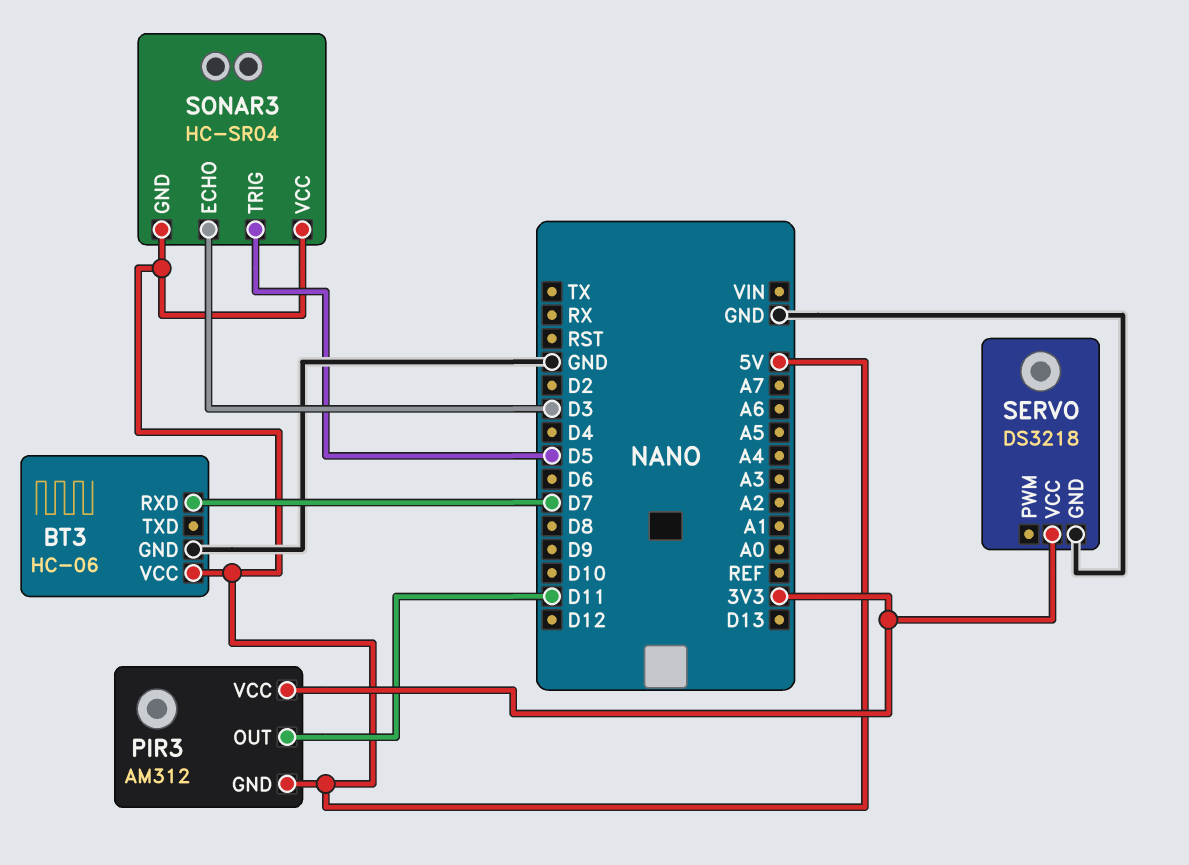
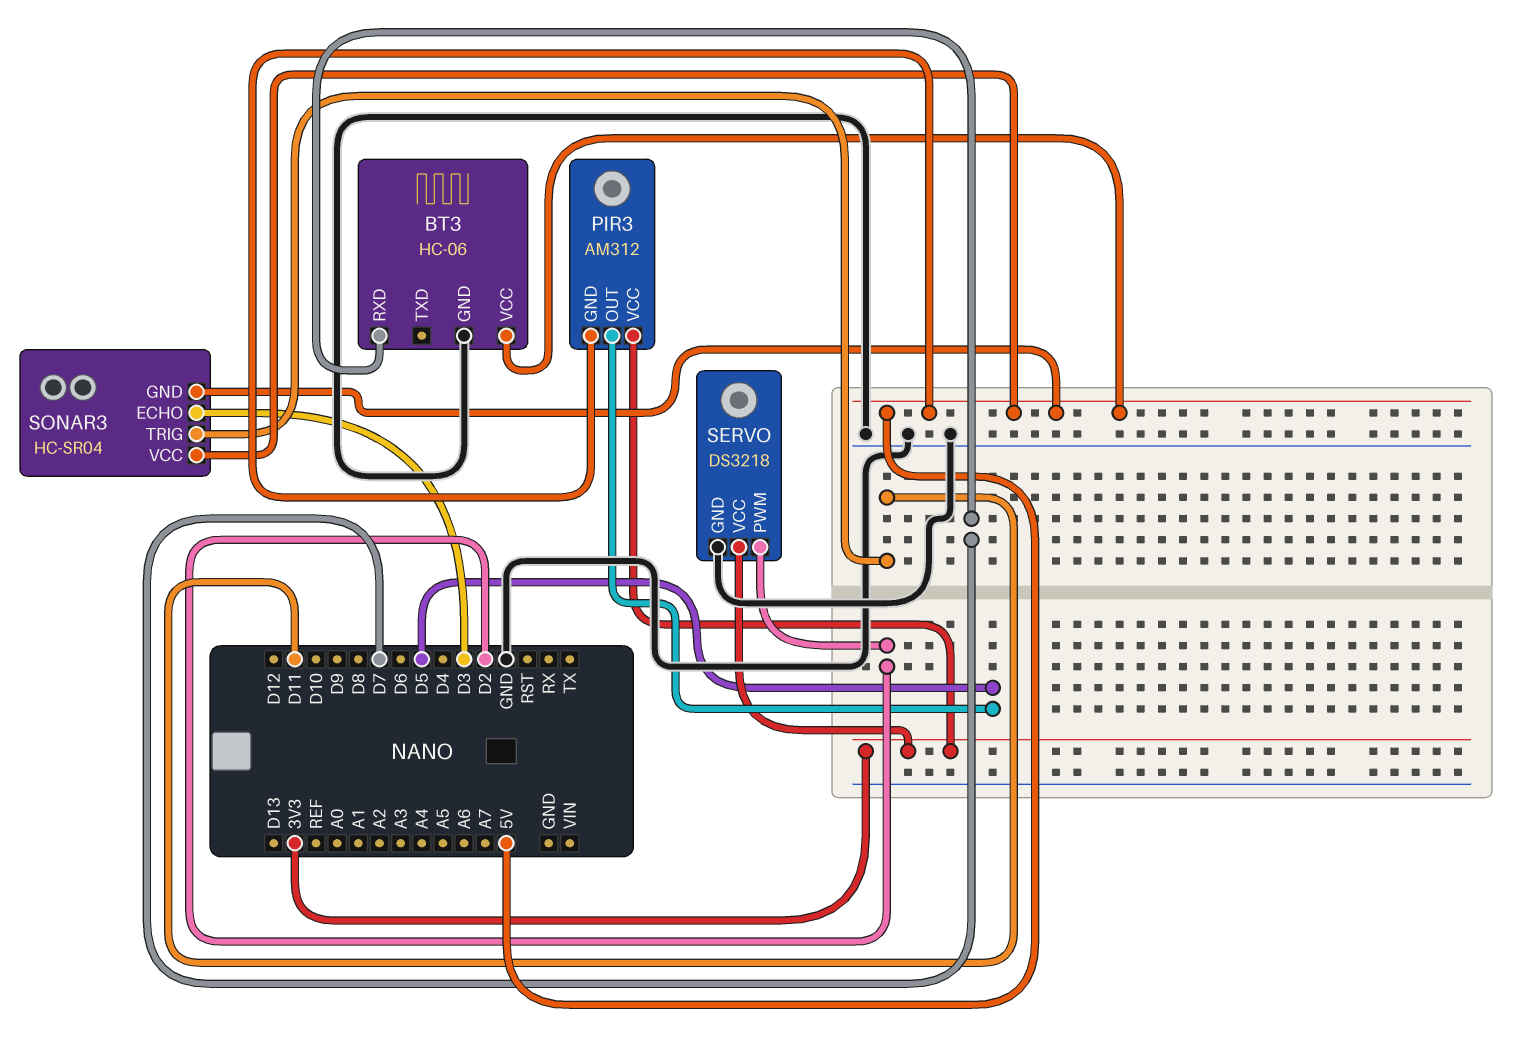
PIR3 pin OUT: D11 -> D5
SERVO pin PWM: none -> D2
SONAR3 pin TRIG: D5 -> D11

